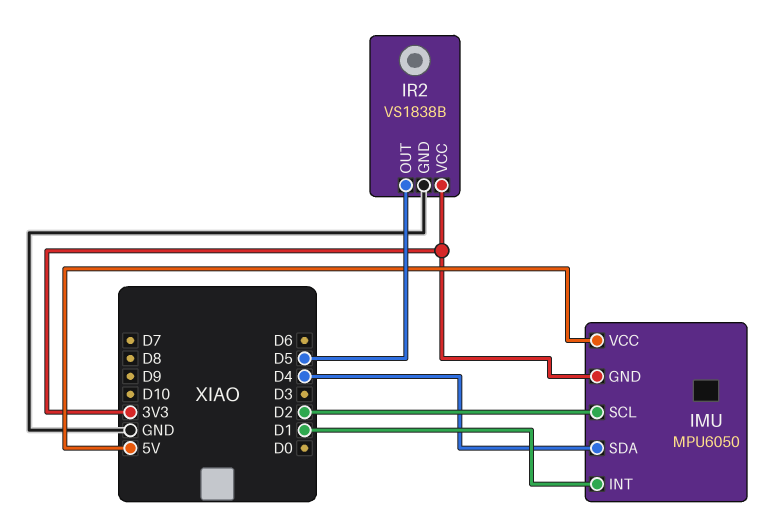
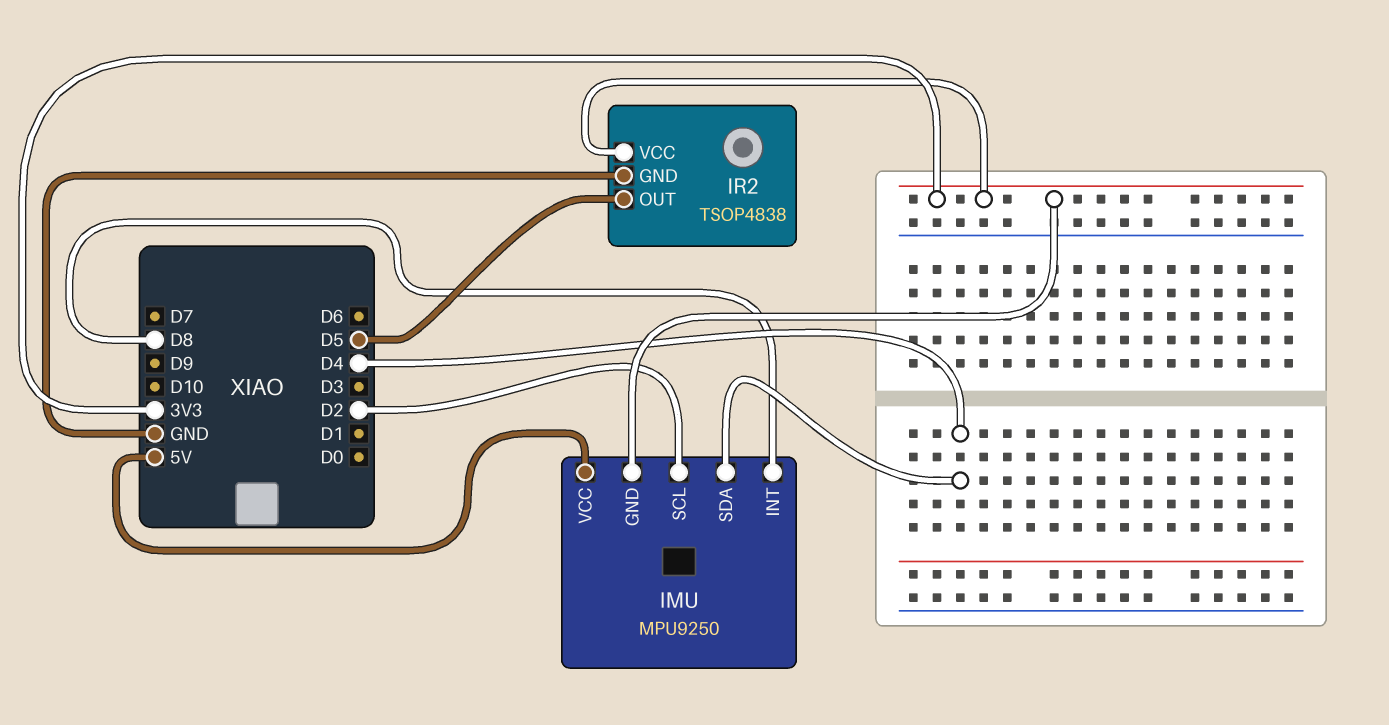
IMU: MPU6050 -> MPU9250
IMU pin INT: D1 -> D8
IR2: VS1838B -> TSOP4838

